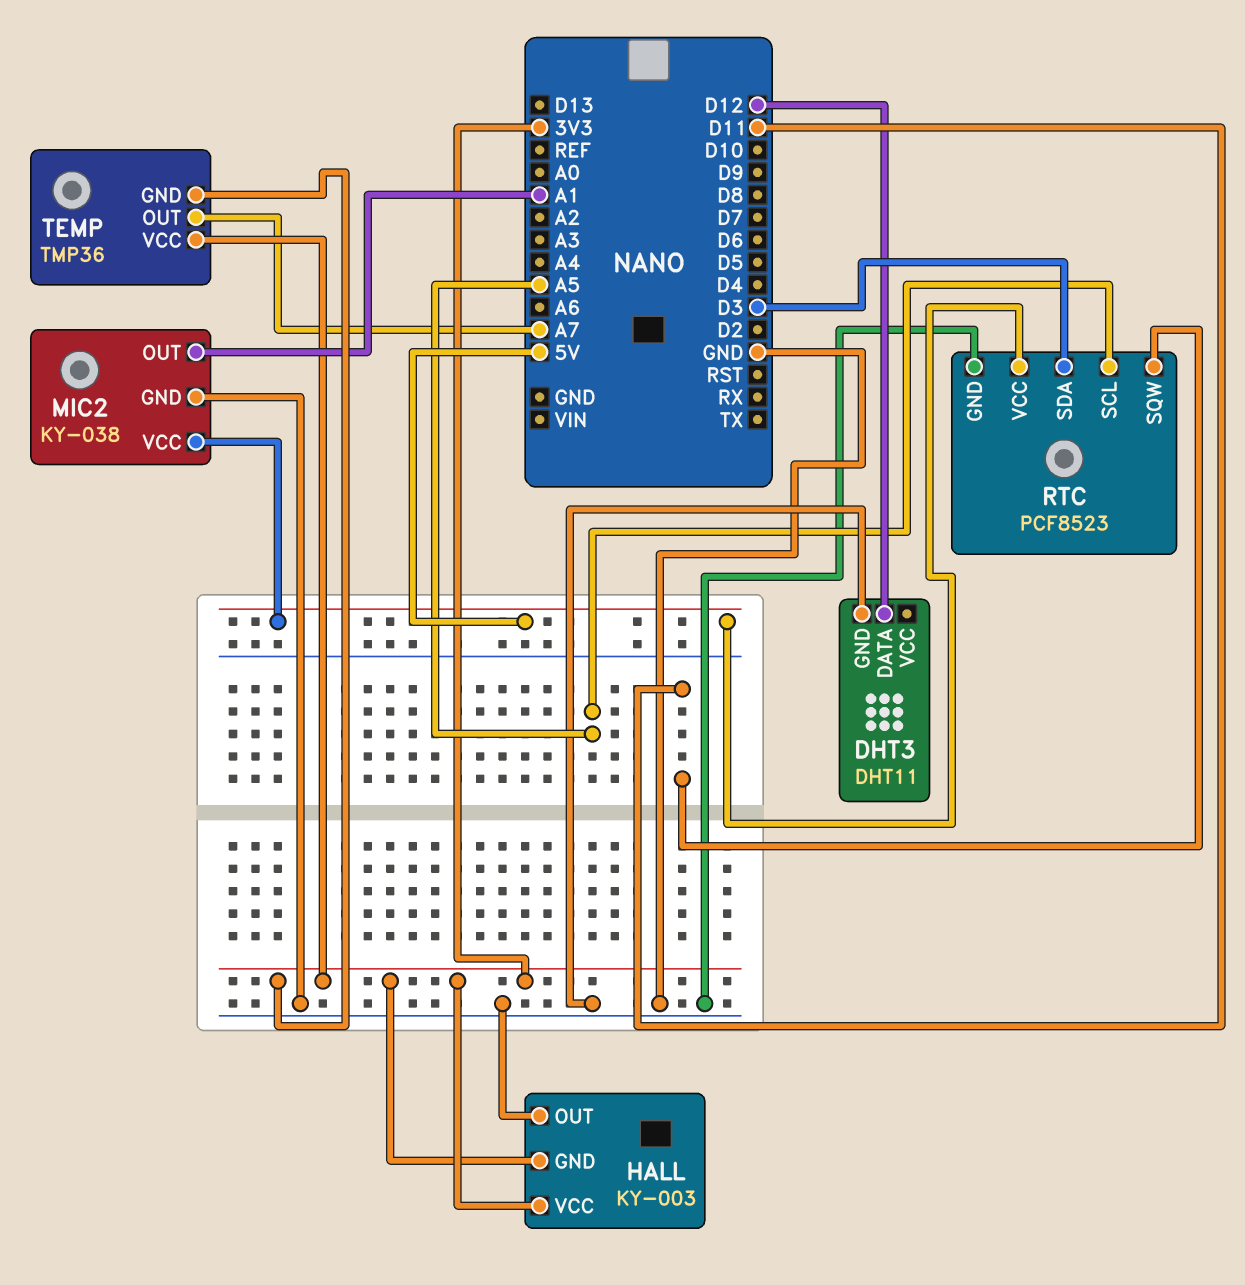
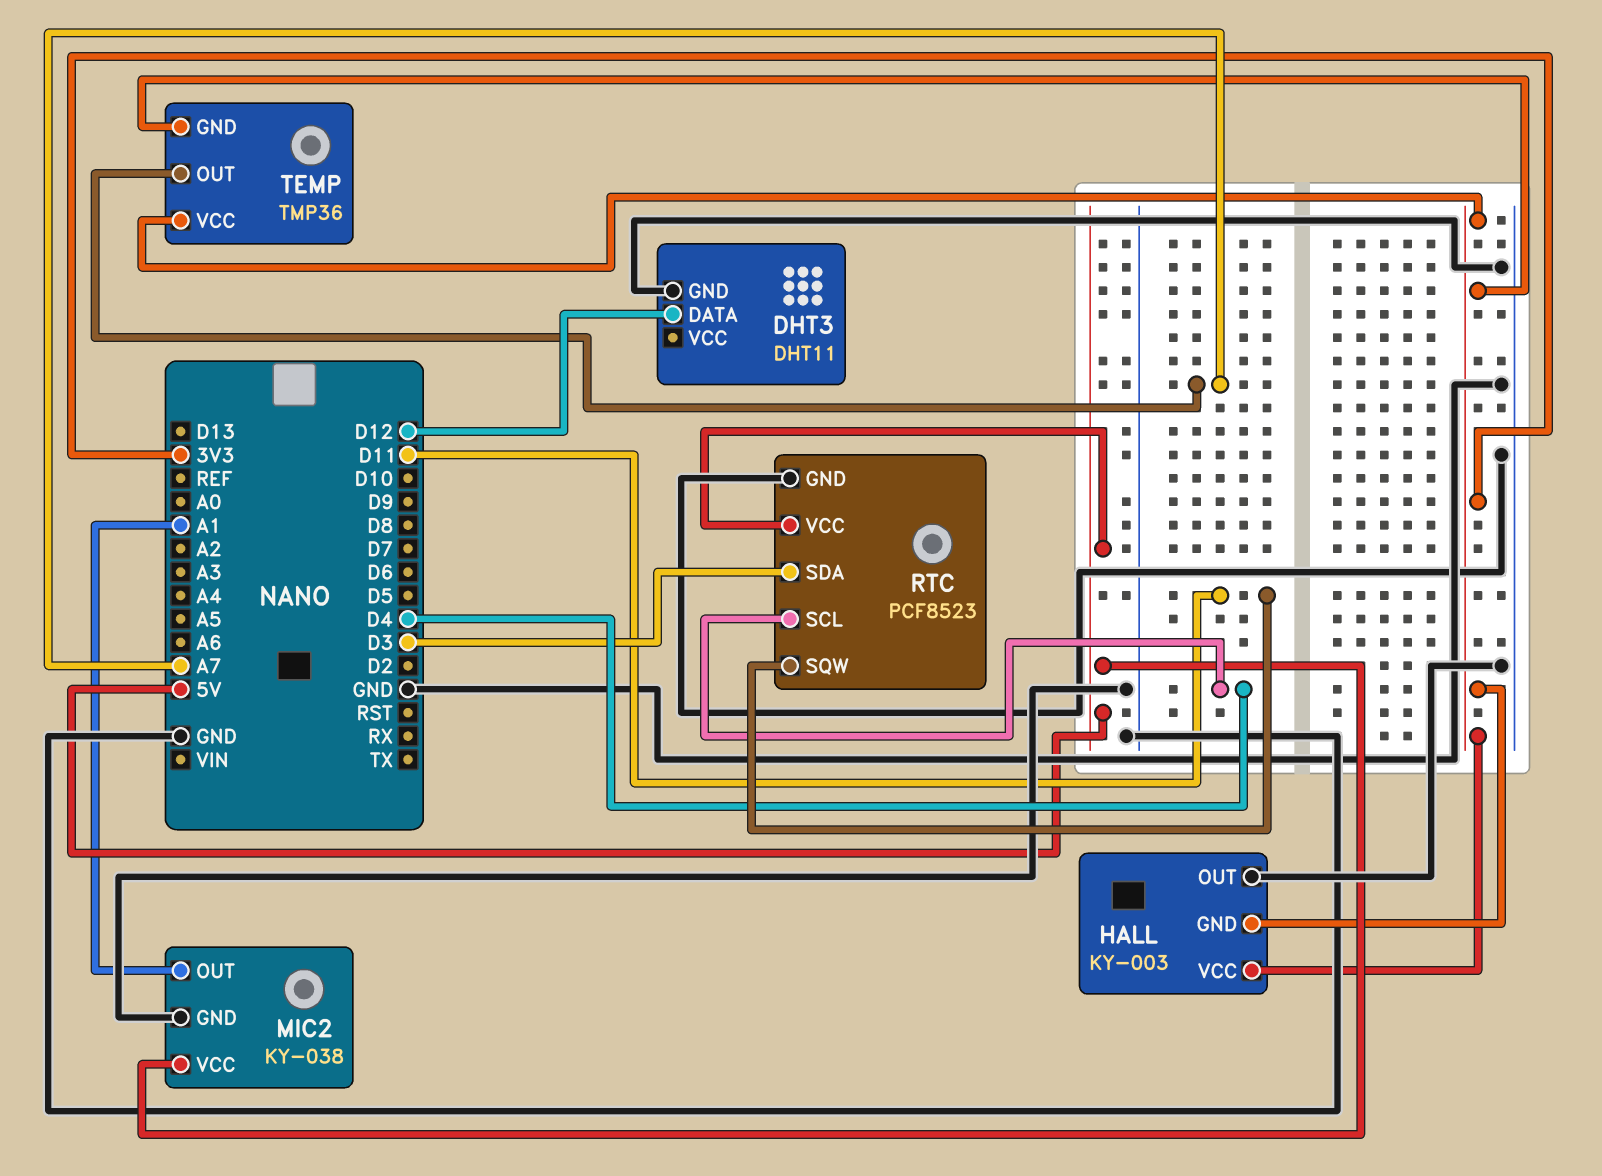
RTC pin SCL: A5 -> D4

